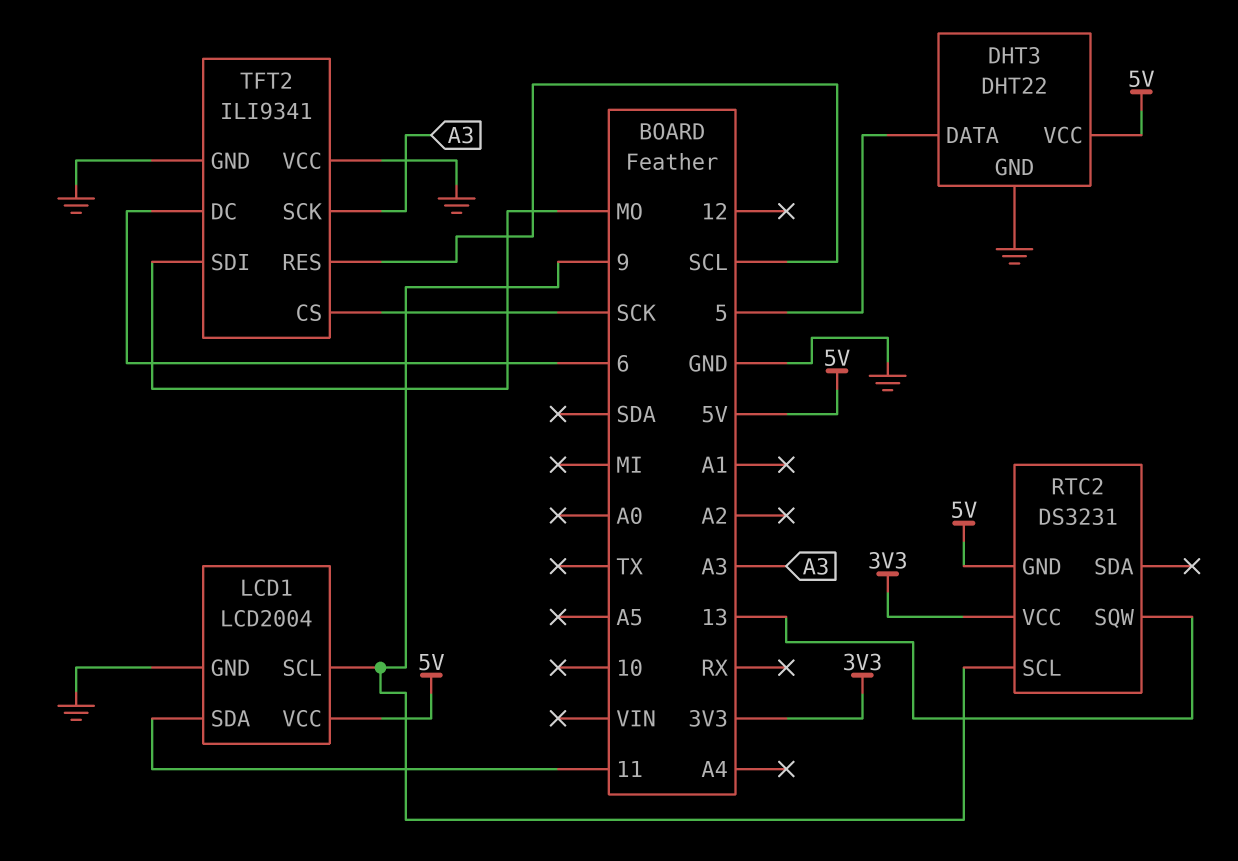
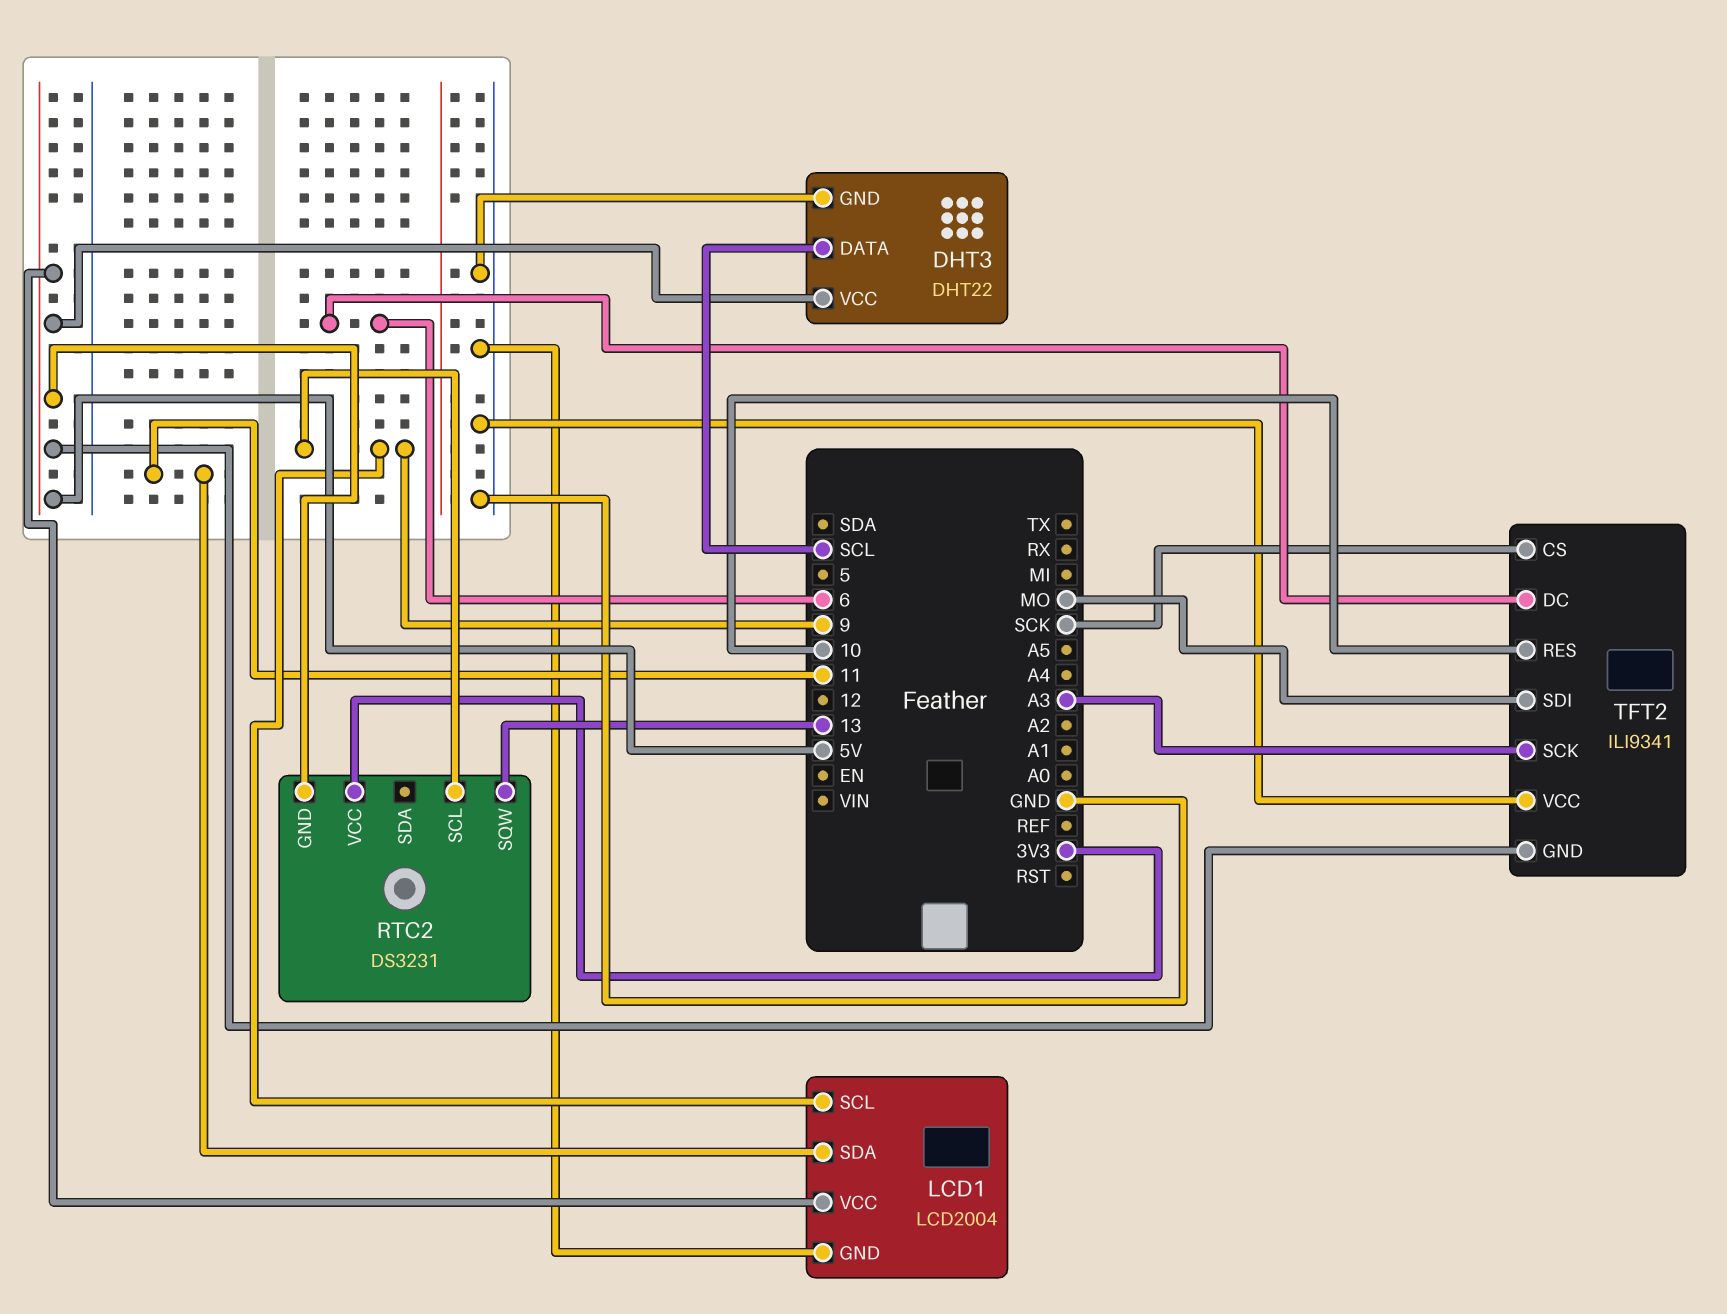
DHT3 pin DATA: 5 -> SCL
TFT2 pin GND: GND -> 5V
TFT2 pin RES: SCL -> 10

